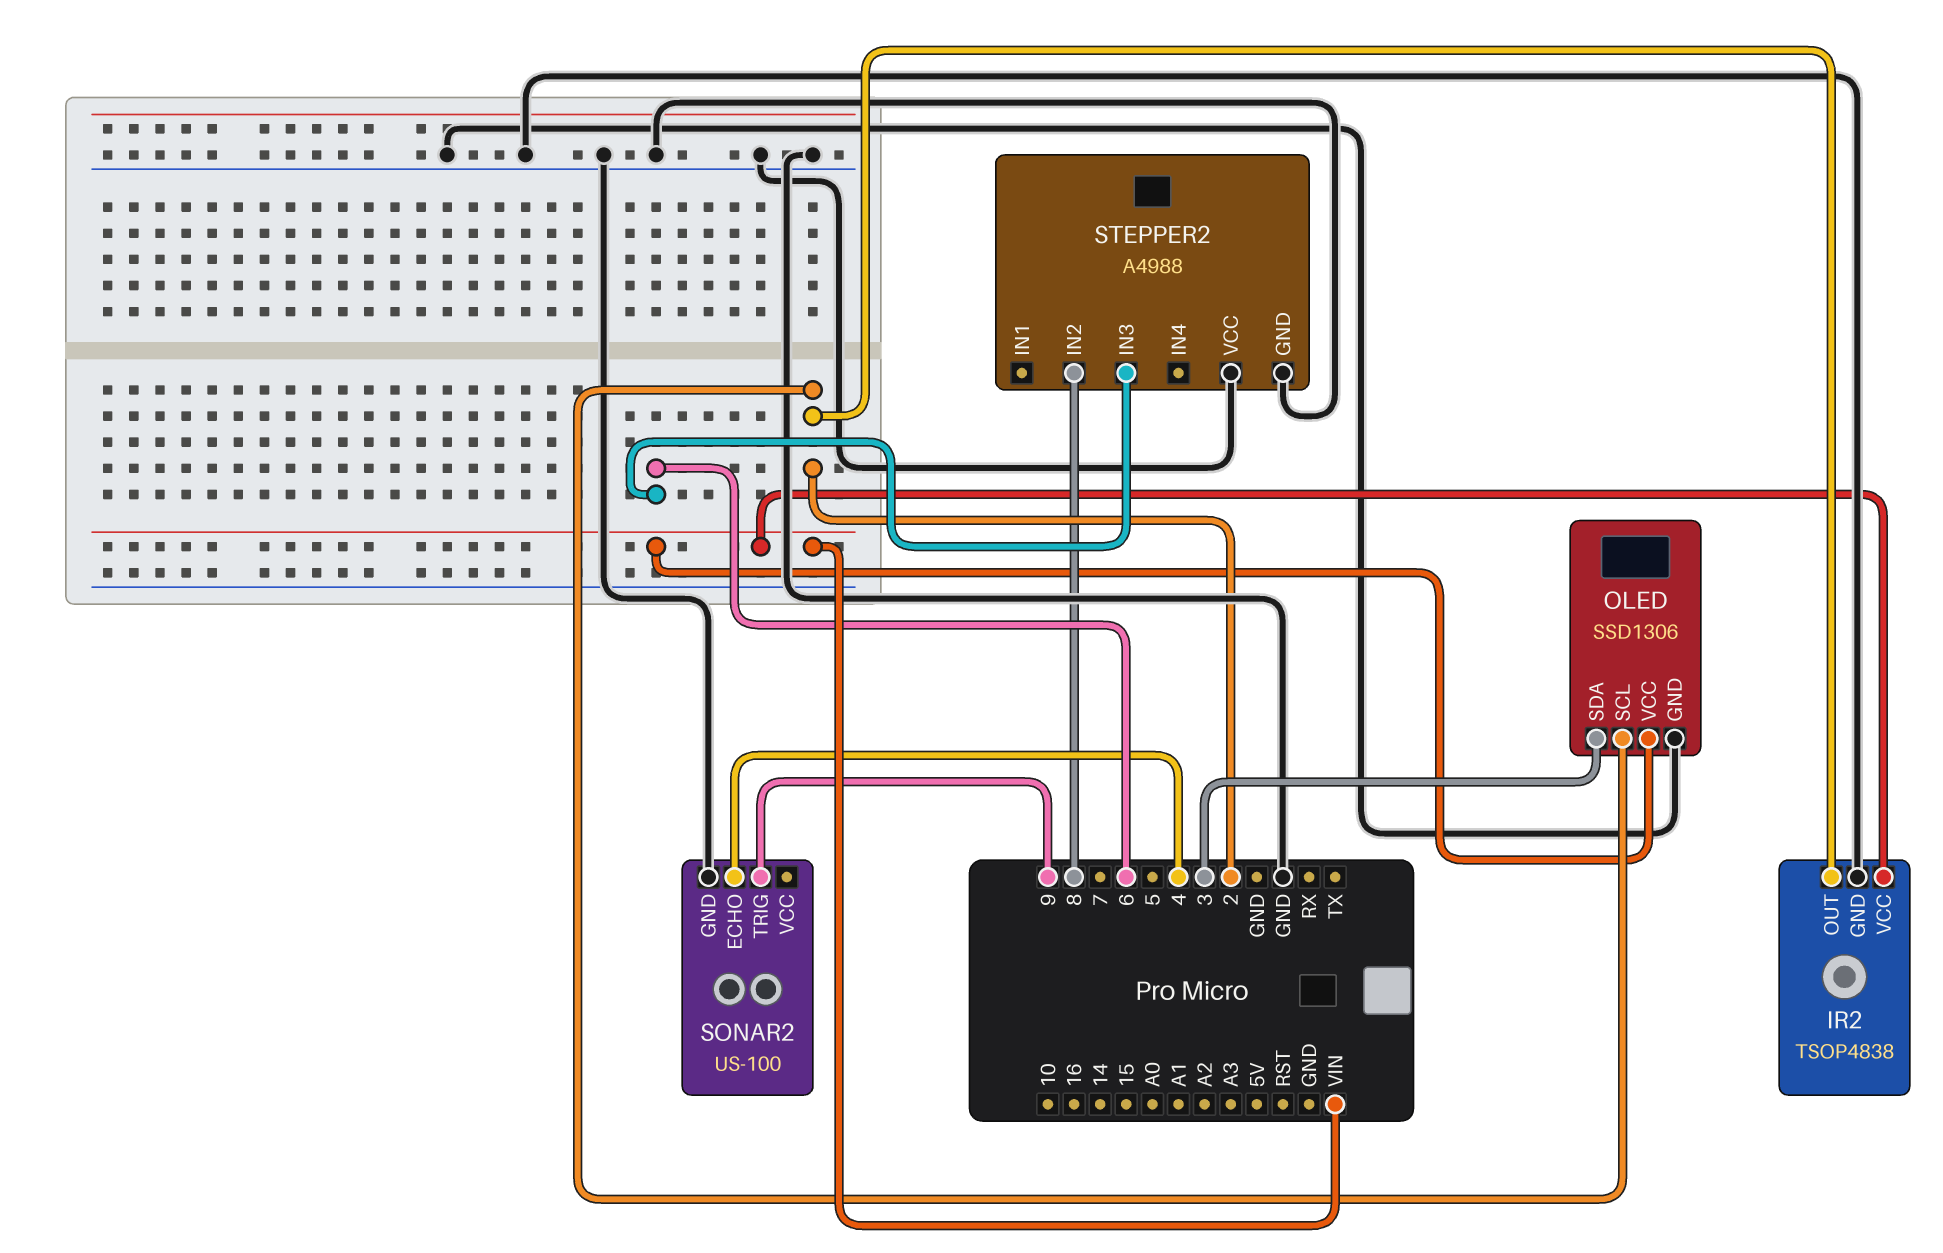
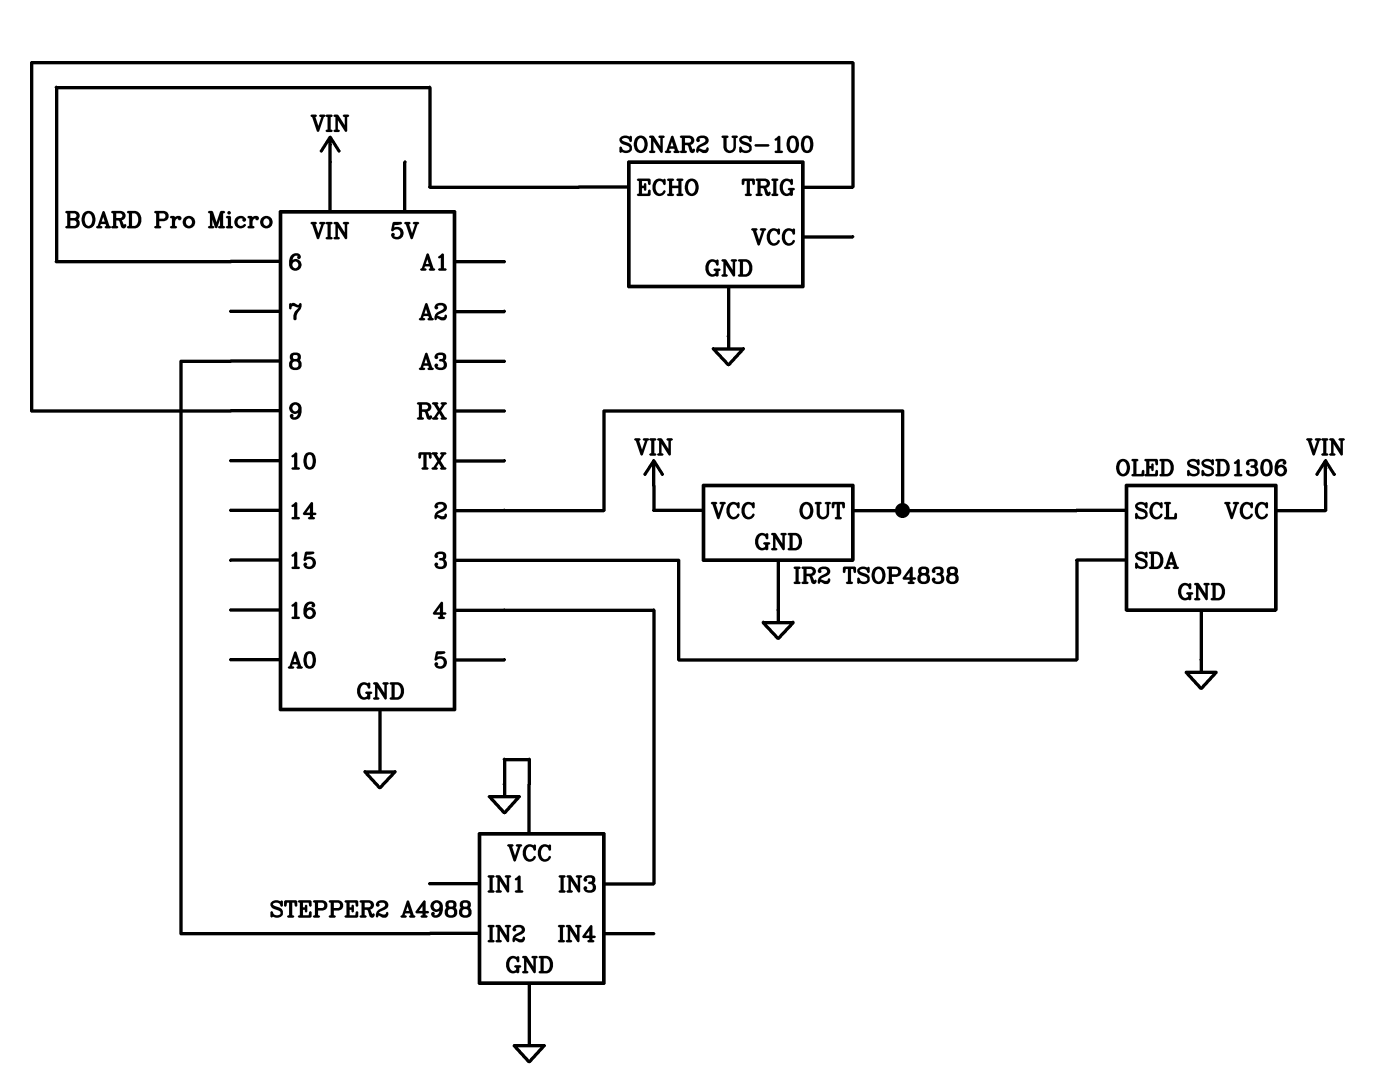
SONAR2 pin ECHO: 4 -> 6
STEPPER2 pin IN3: 6 -> 4

